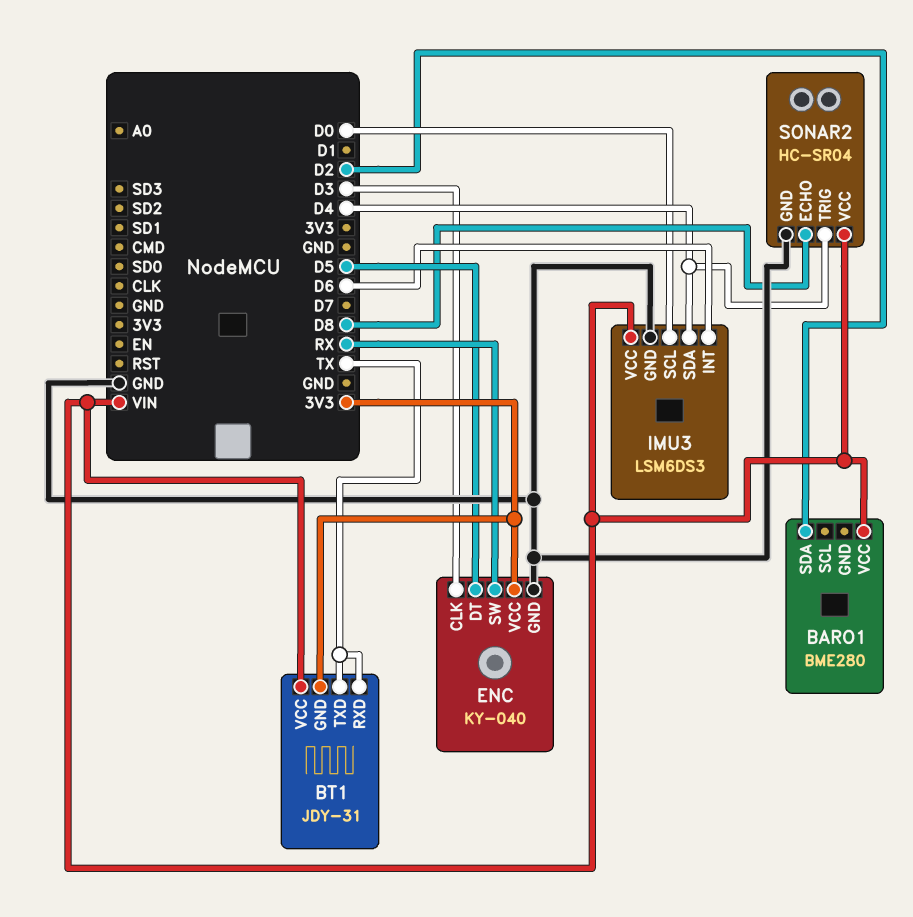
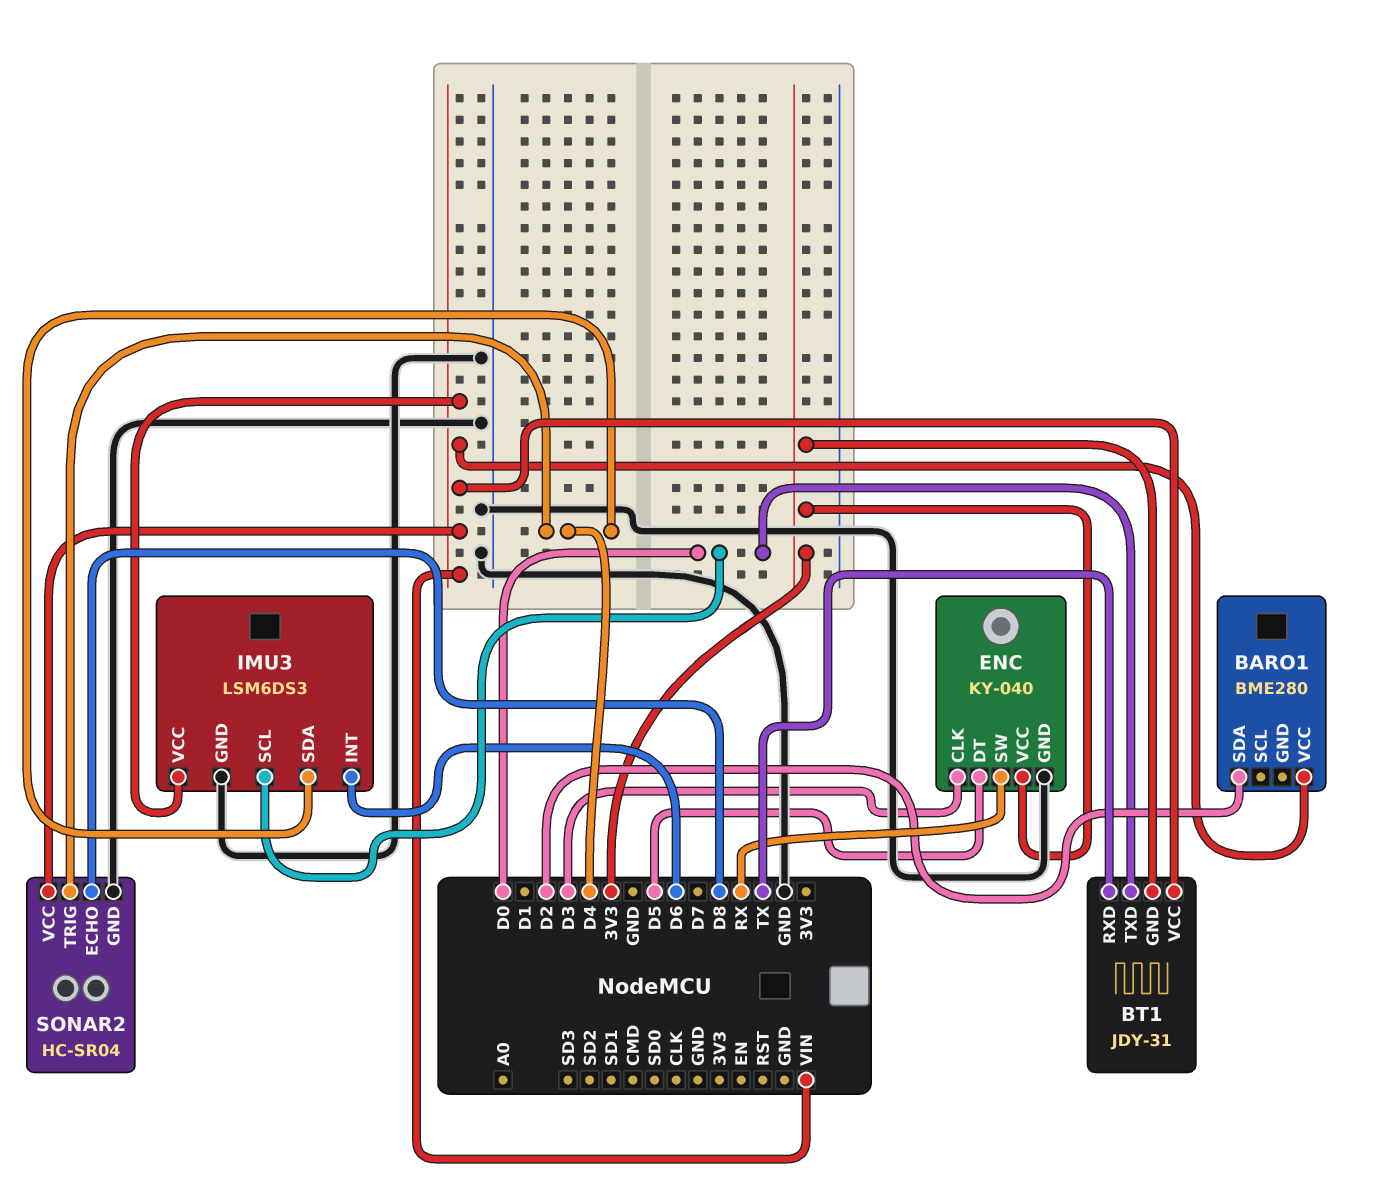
BT1 pin TXD: TX -> D0

